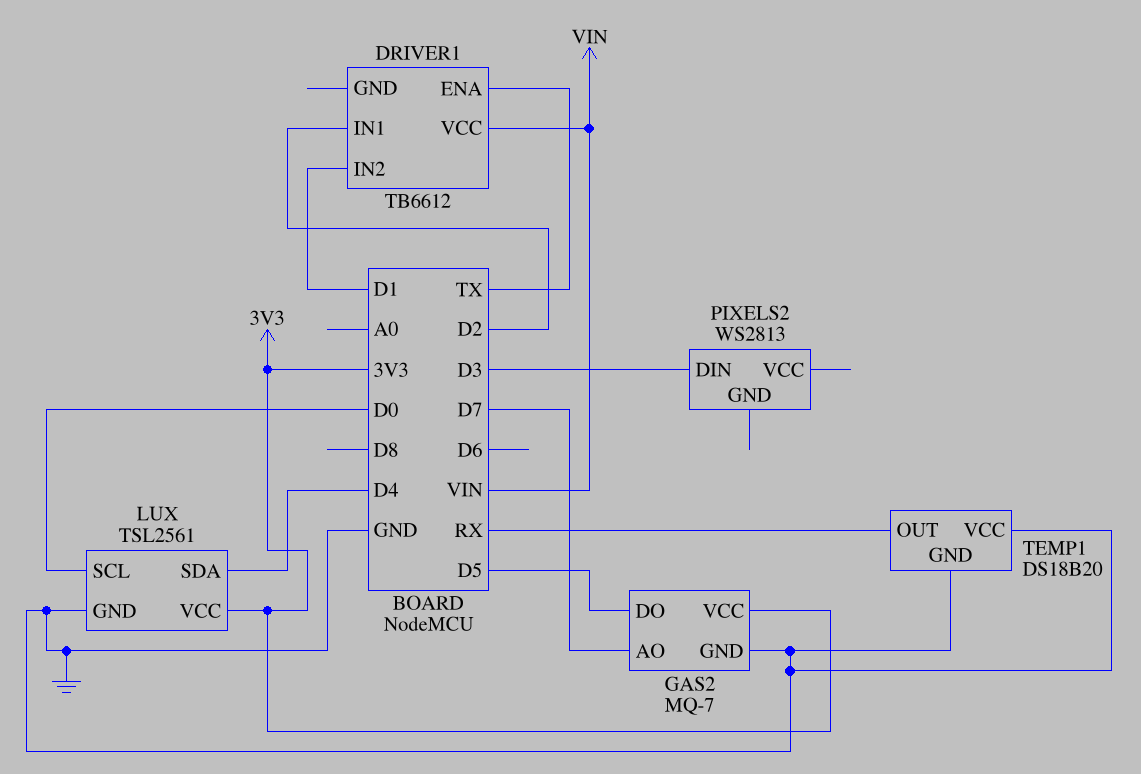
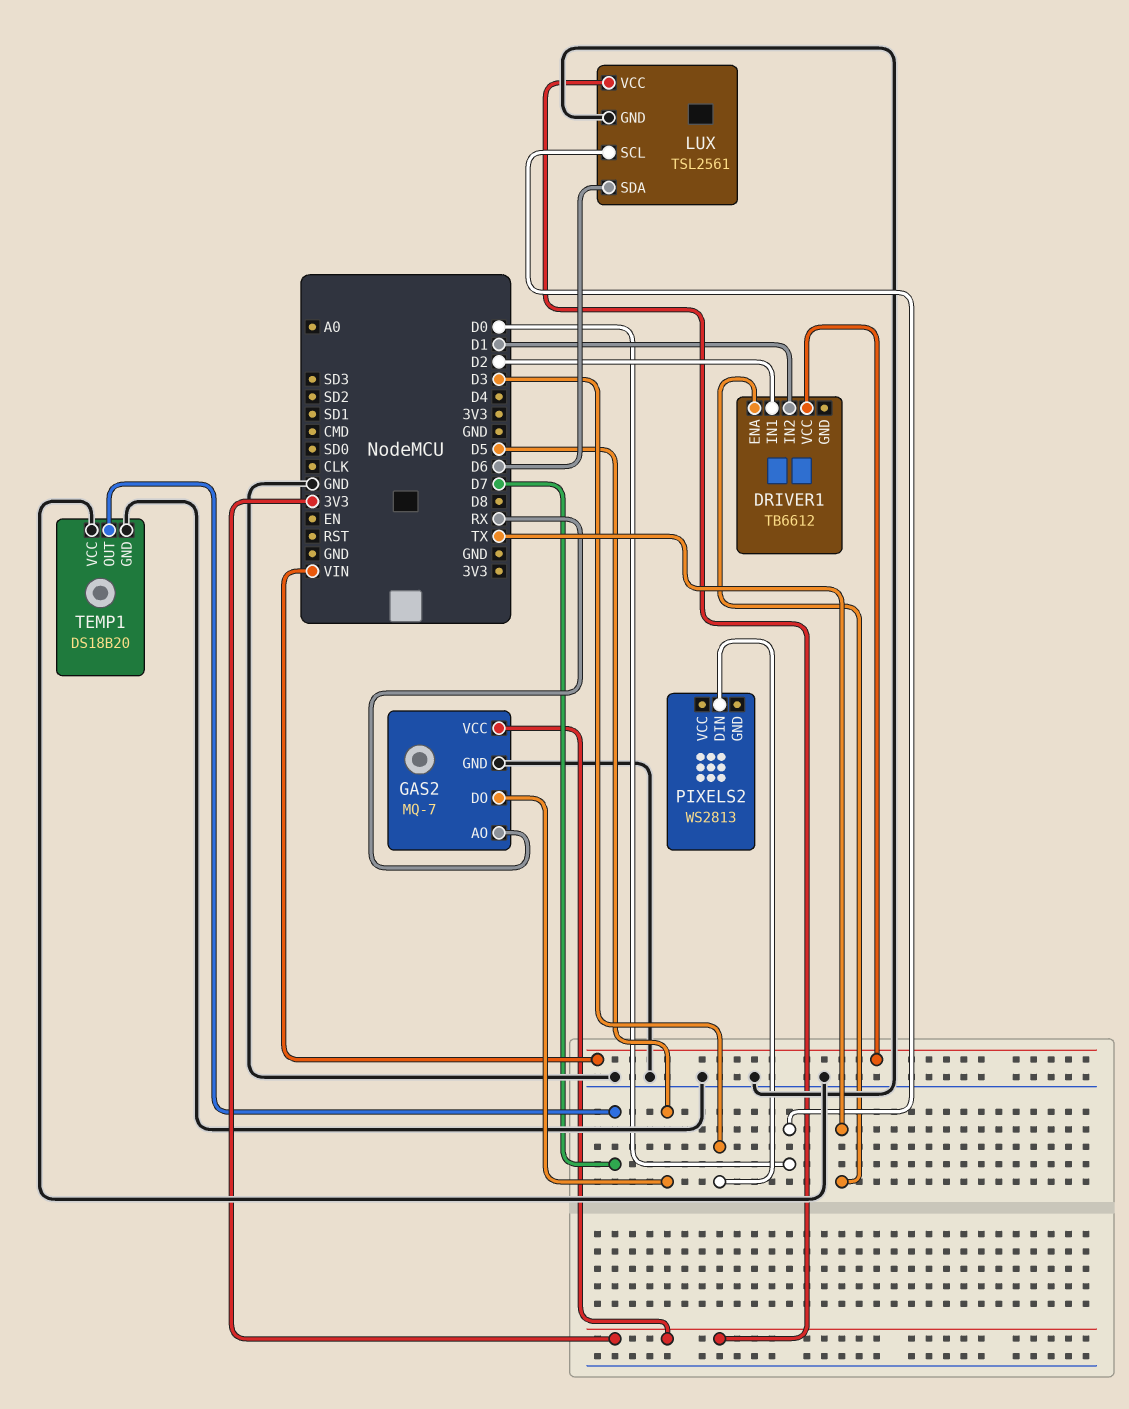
GAS2 pin AO: D7 -> RX
LUX pin SDA: D4 -> D6
TEMP1 pin OUT: RX -> D7

